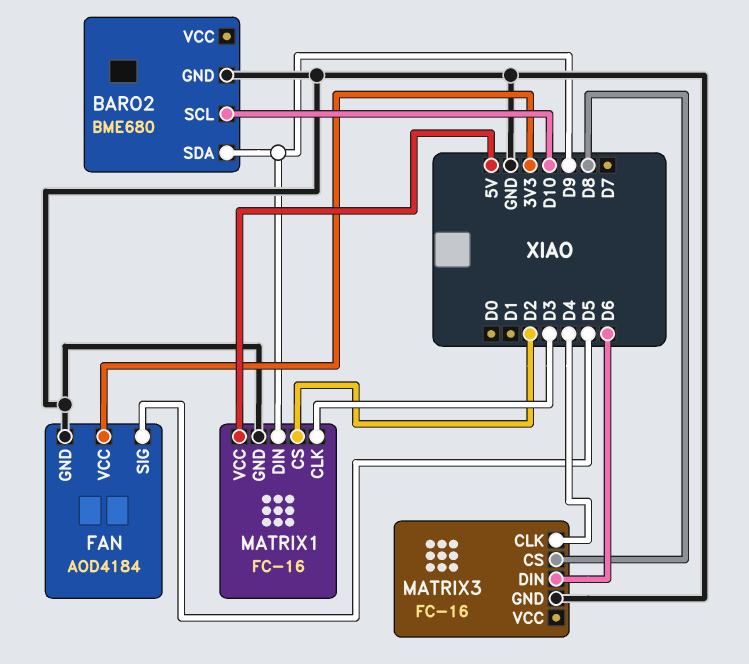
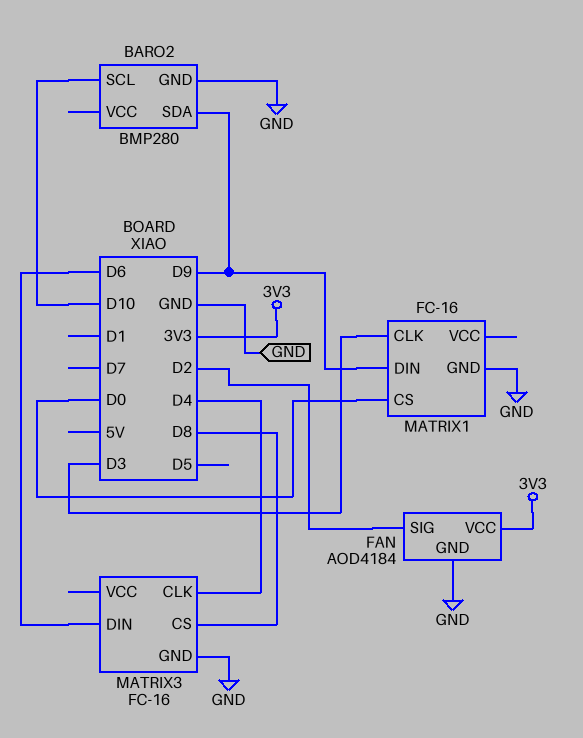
BARO2: BME680 -> BMP280
FAN pin SIG: D5 -> D2
MATRIX1 pin CS: D2 -> D0
MATRIX1 pin VCC: 5V -> none

